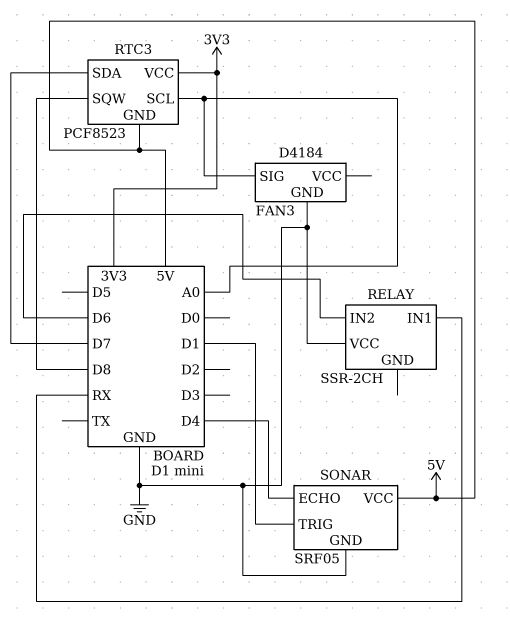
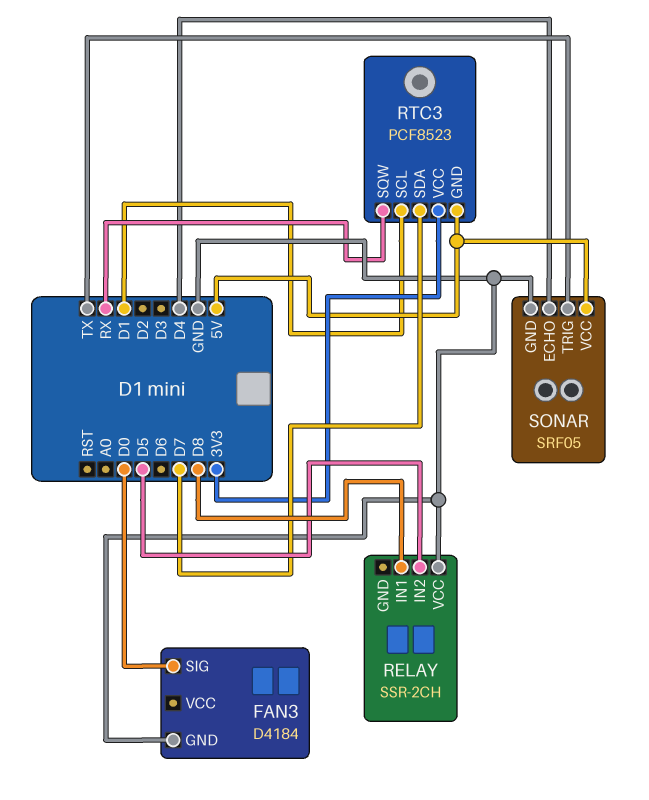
FAN3 pin SIG: A0 -> D0
RELAY pin IN1: RX -> D8
RELAY pin IN2: D6 -> D5
RTC3 pin SCL: A0 -> D1
RTC3 pin SQW: D8 -> RX
SONAR pin TRIG: D1 -> TX

